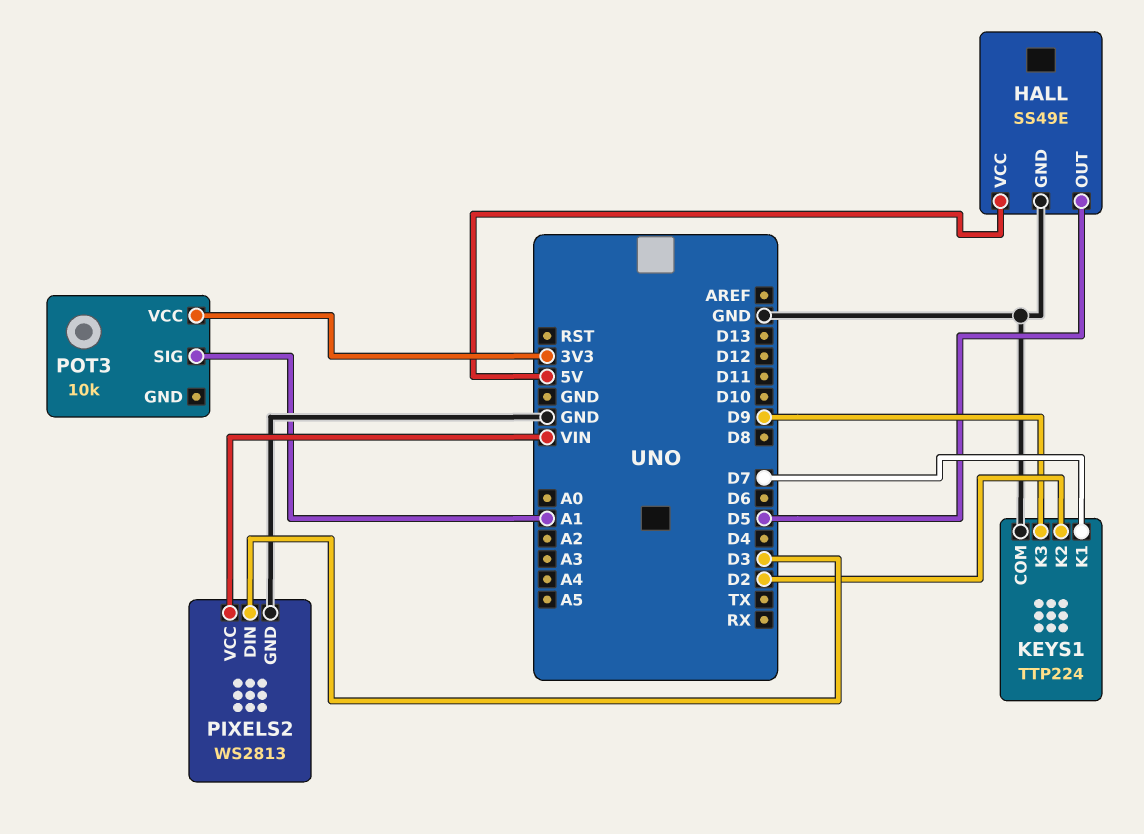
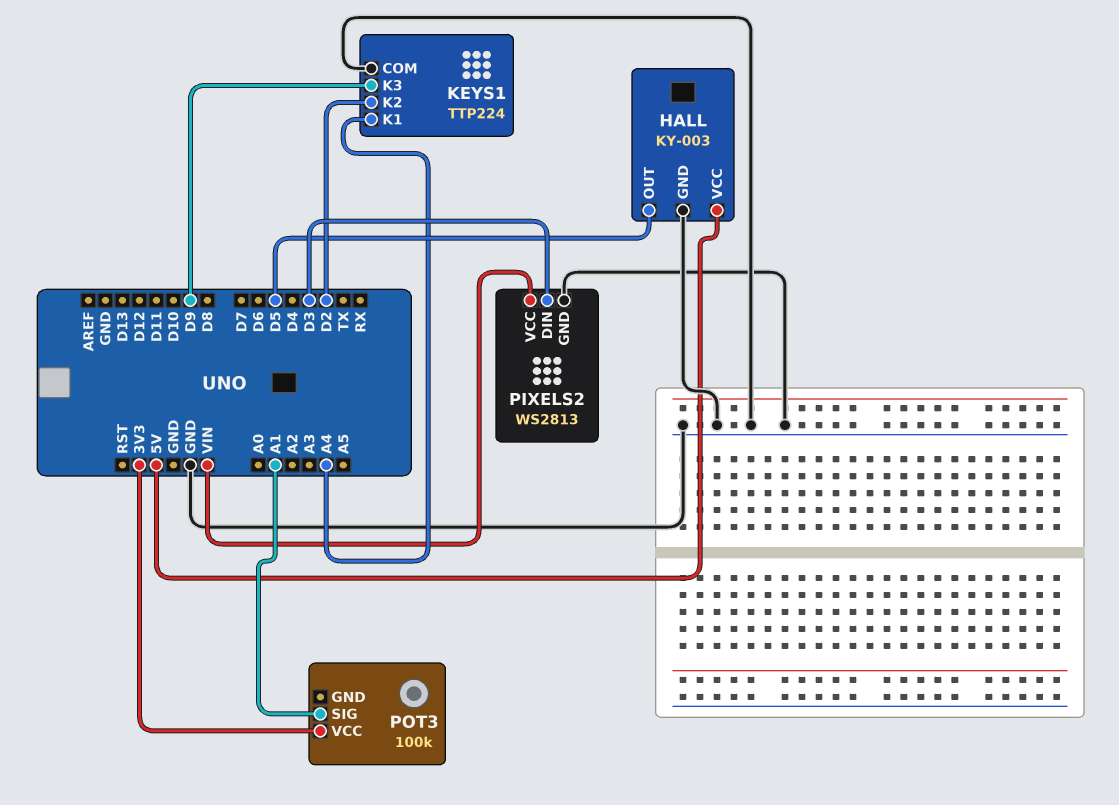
HALL: SS49E -> KY-003
KEYS1 pin K1: D7 -> A4
POT3: 10k -> 100k

